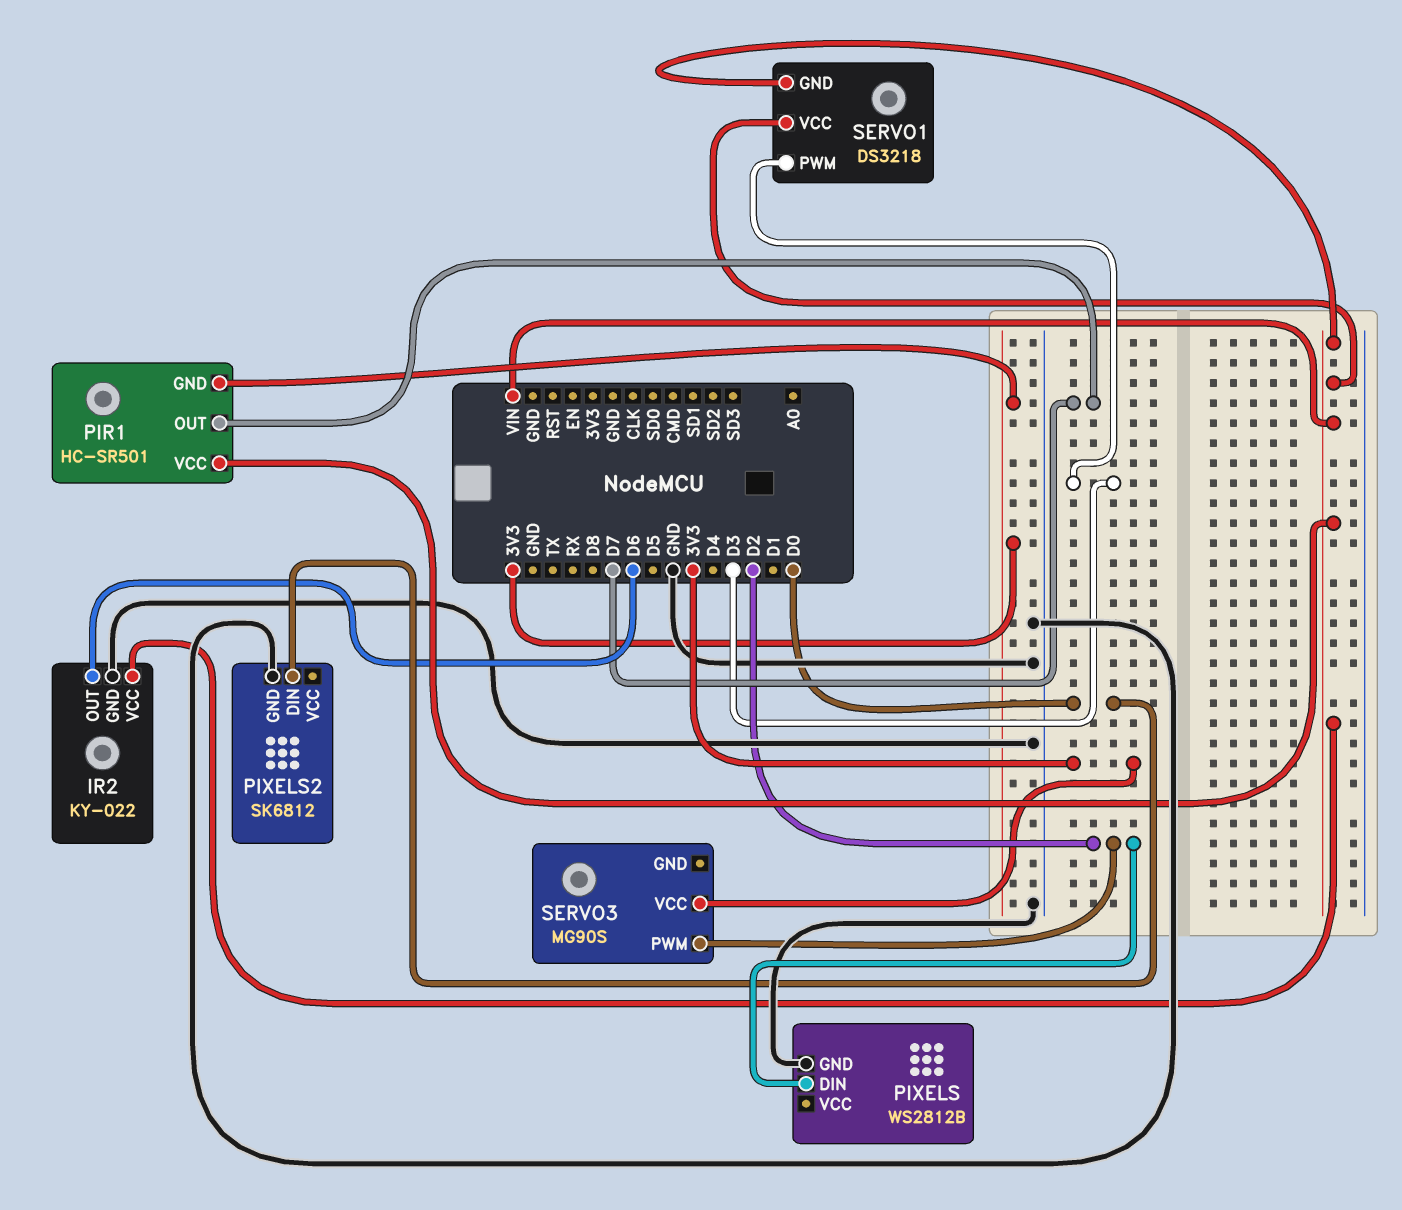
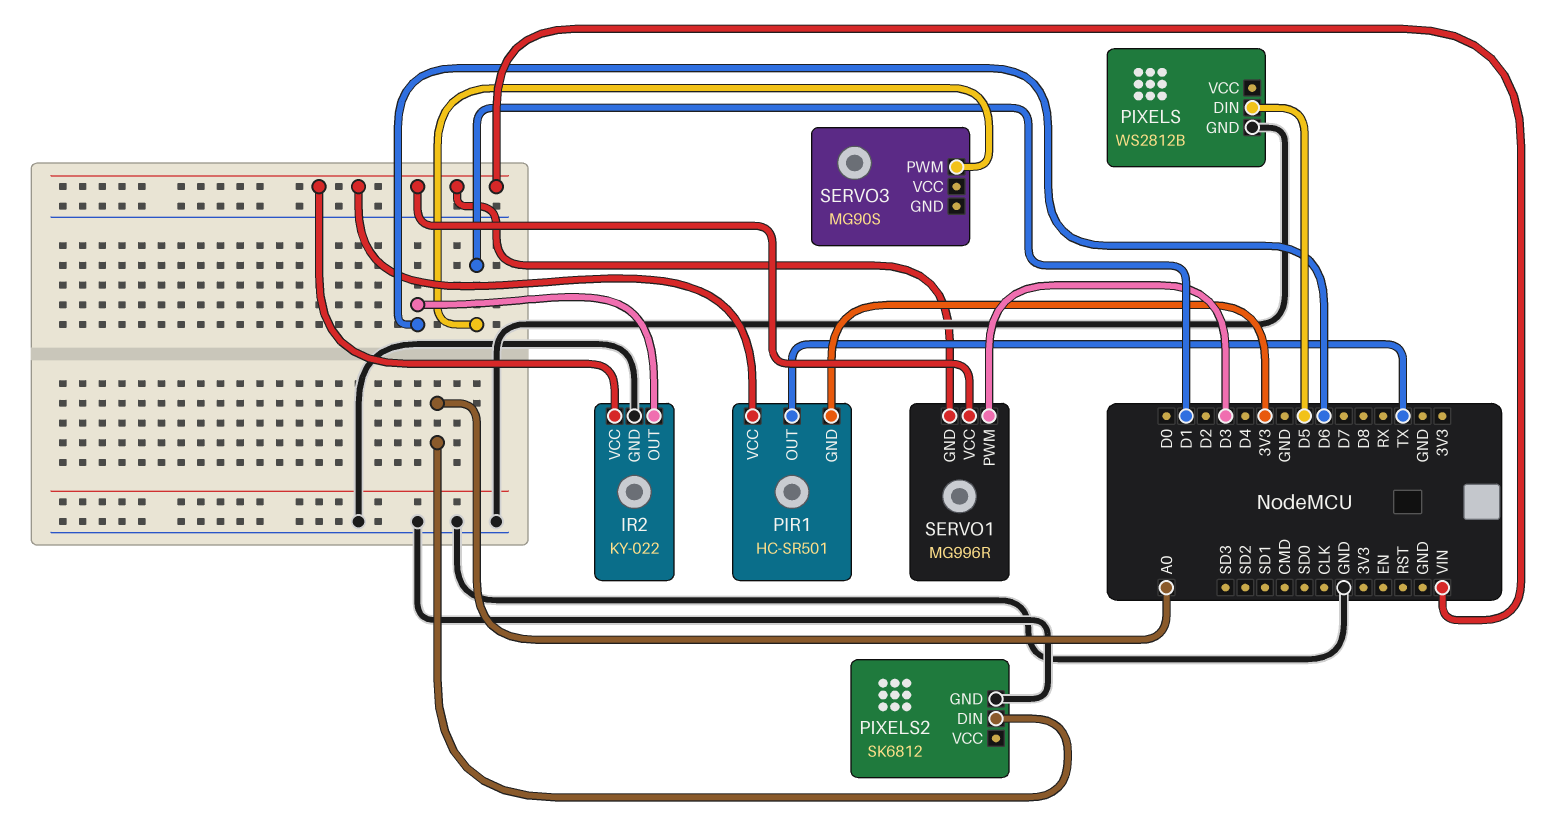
PIR1 pin OUT: D7 -> TX
PIXELS pin DIN: D2 -> D5
PIXELS2 pin DIN: D0 -> A0
SERVO1: DS3218 -> MG996R
SERVO3 pin PWM: D2 -> D1
SERVO3 pin VCC: 3V3 -> none

